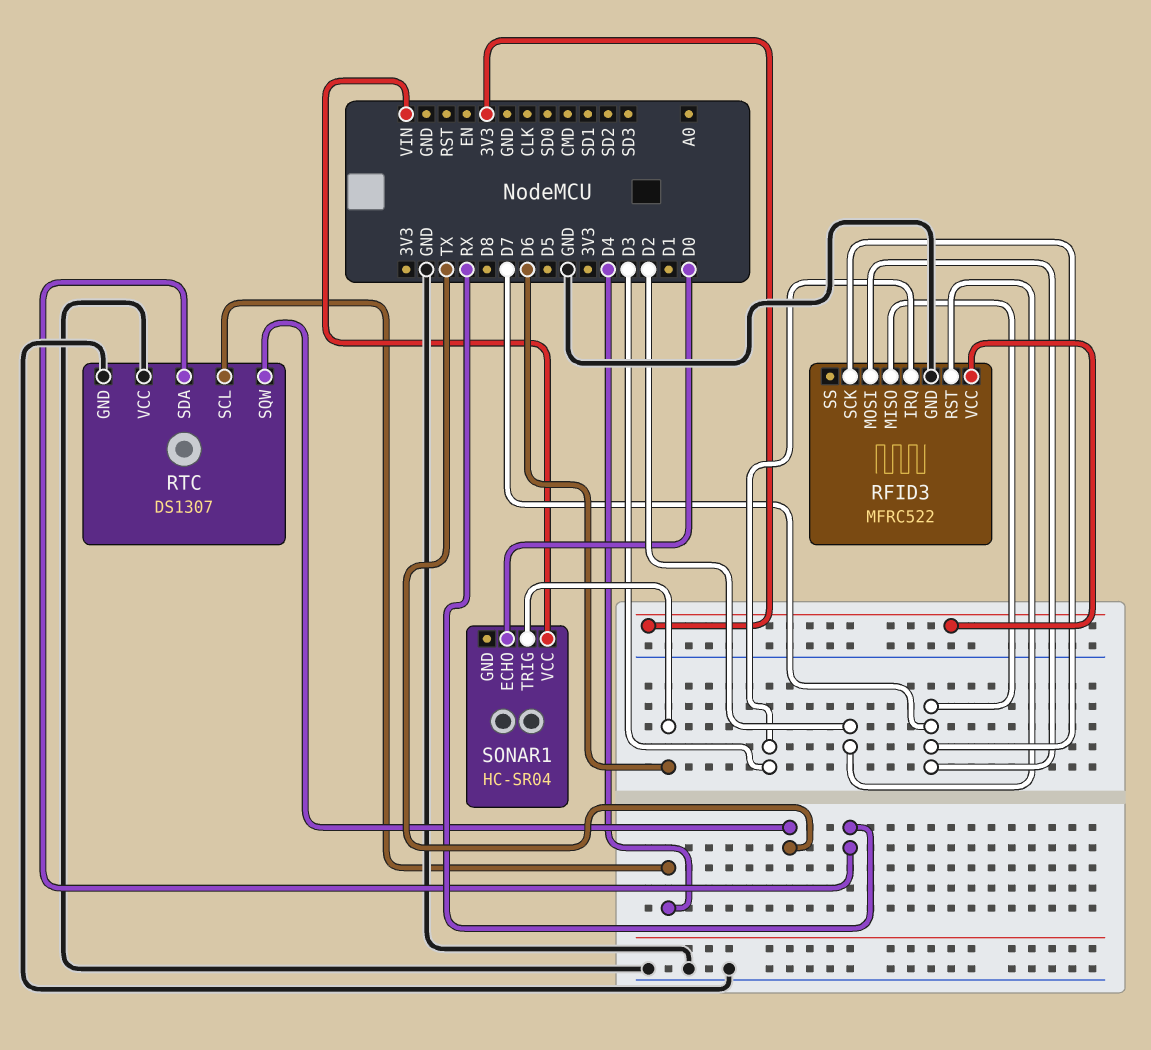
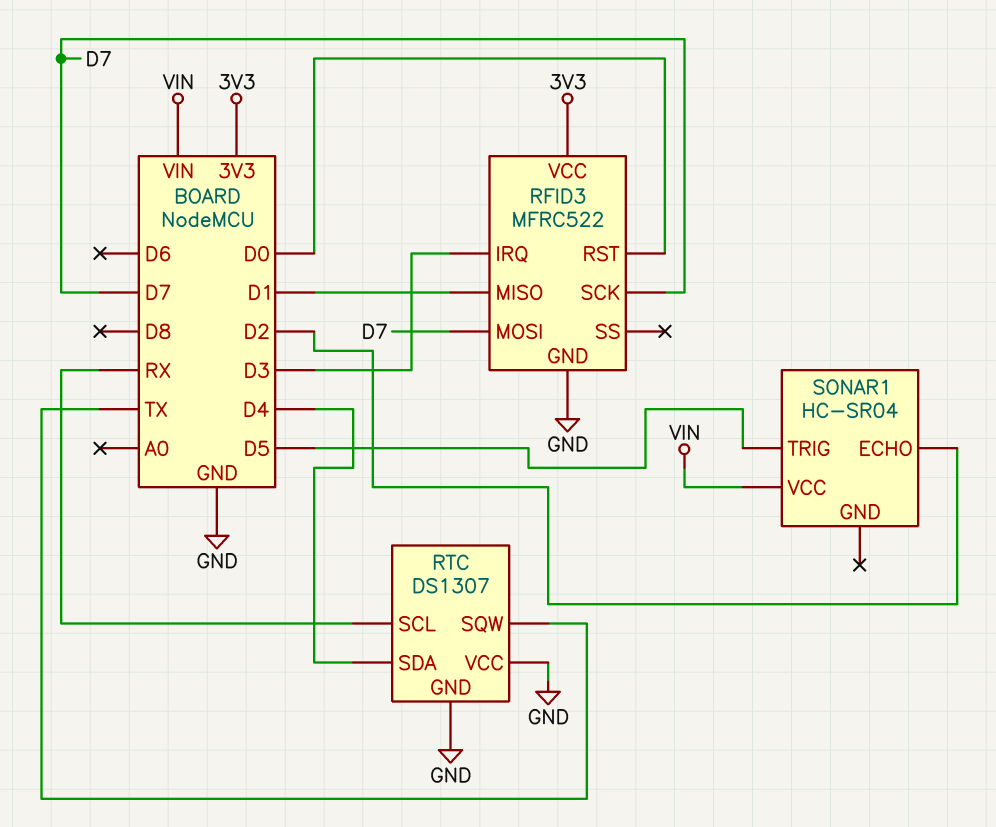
RFID3 pin MISO: D7 -> D1
RFID3 pin RST: D2 -> D0
RTC pin SCL: D4 -> RX
RTC pin SDA: RX -> D4
SONAR1 pin ECHO: D0 -> D2
SONAR1 pin TRIG: D6 -> D5

